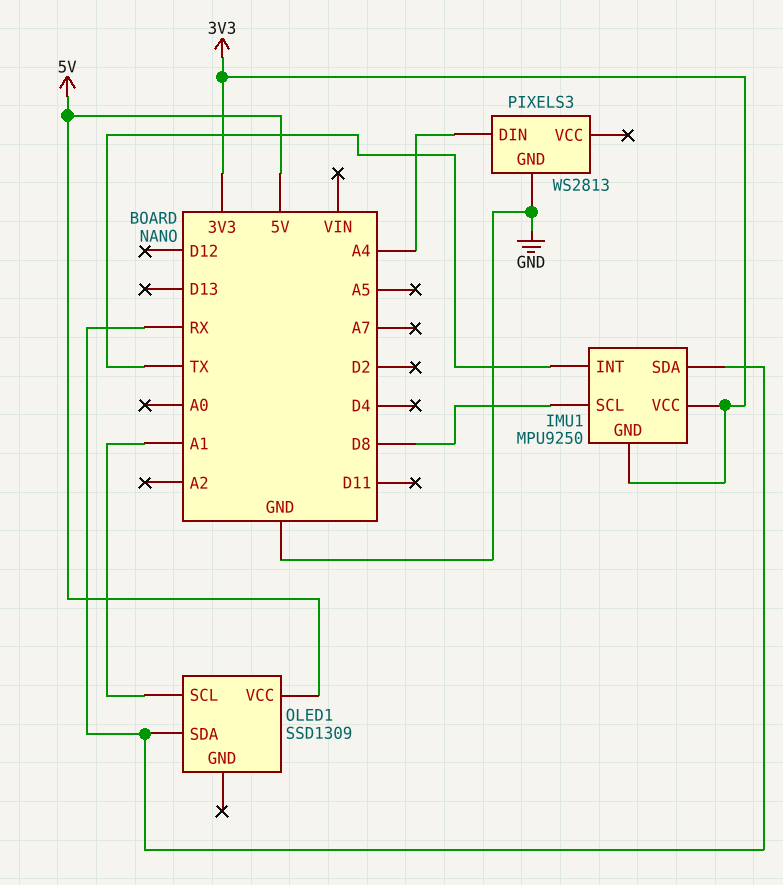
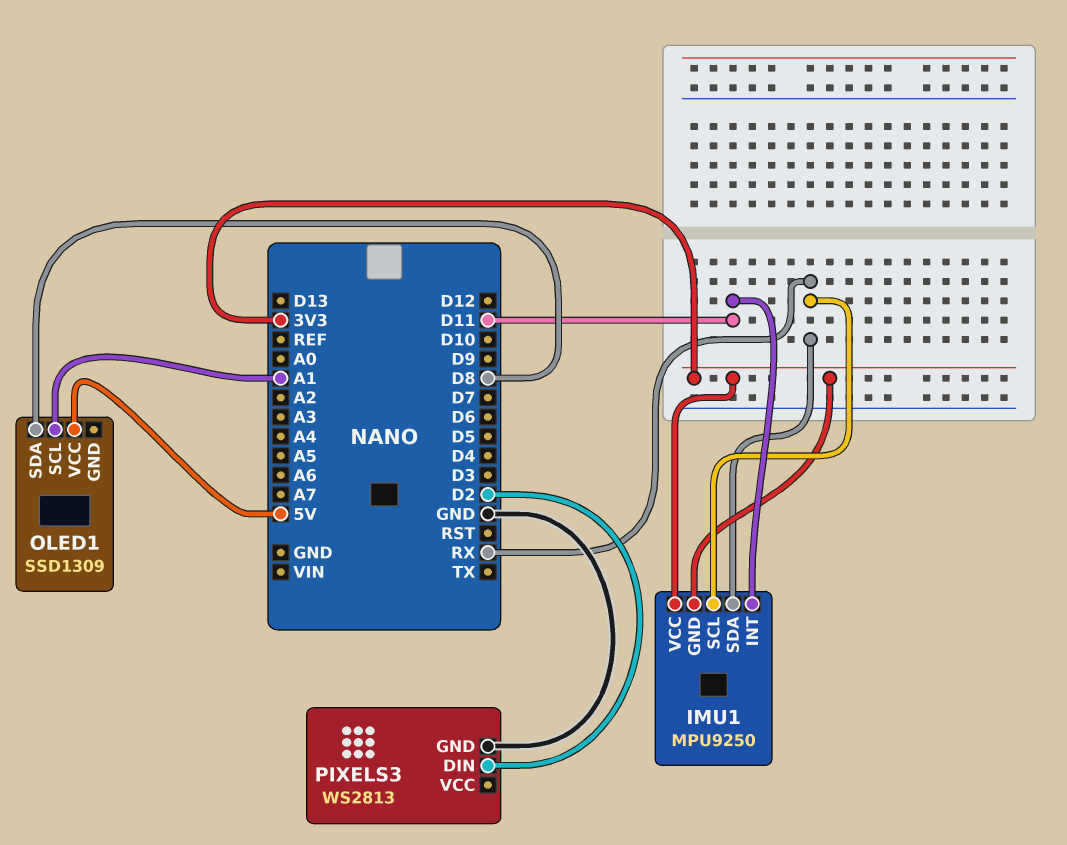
IMU1 pin INT: TX -> D11
IMU1 pin SCL: D8 -> RX
OLED1 pin SDA: RX -> D8
PIXELS3 pin DIN: A4 -> D2

